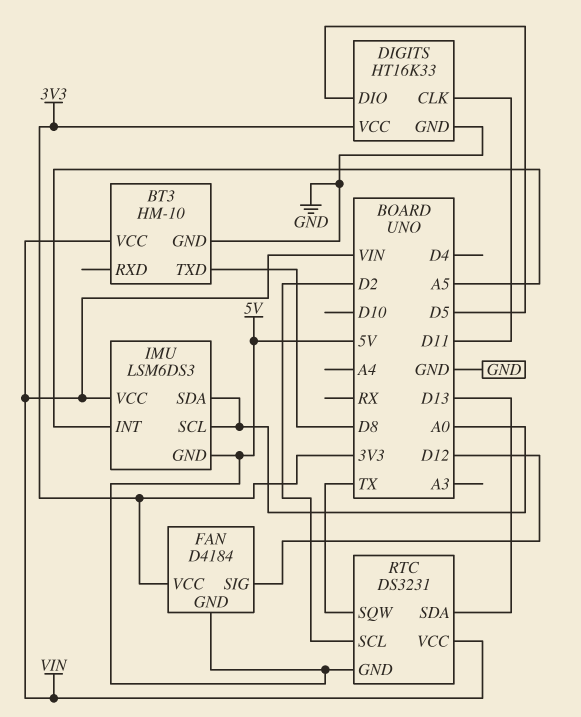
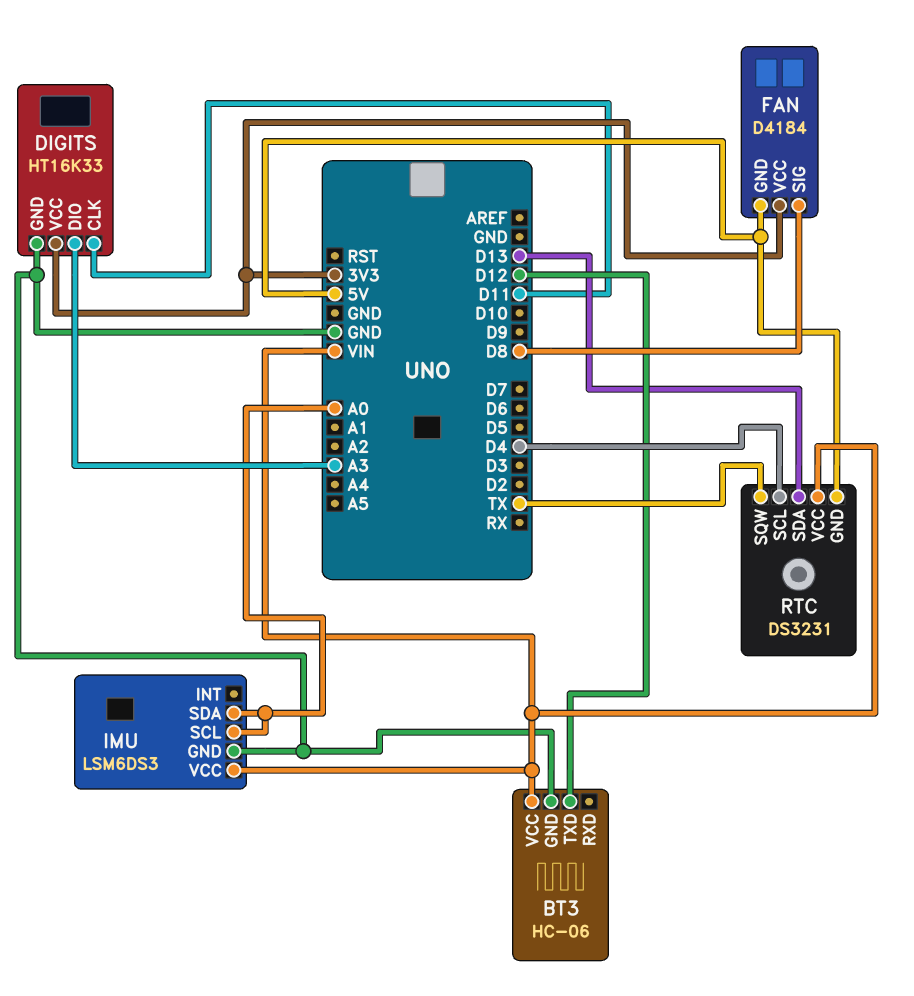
BT3: HM-10 -> HC-06
BT3 pin TXD: D8 -> D12
DIGITS pin DIO: D5 -> A3
FAN pin SIG: D12 -> D8
IMU pin GND: 5V -> GND
IMU pin INT: A5 -> none
RTC pin SCL: D2 -> D4

